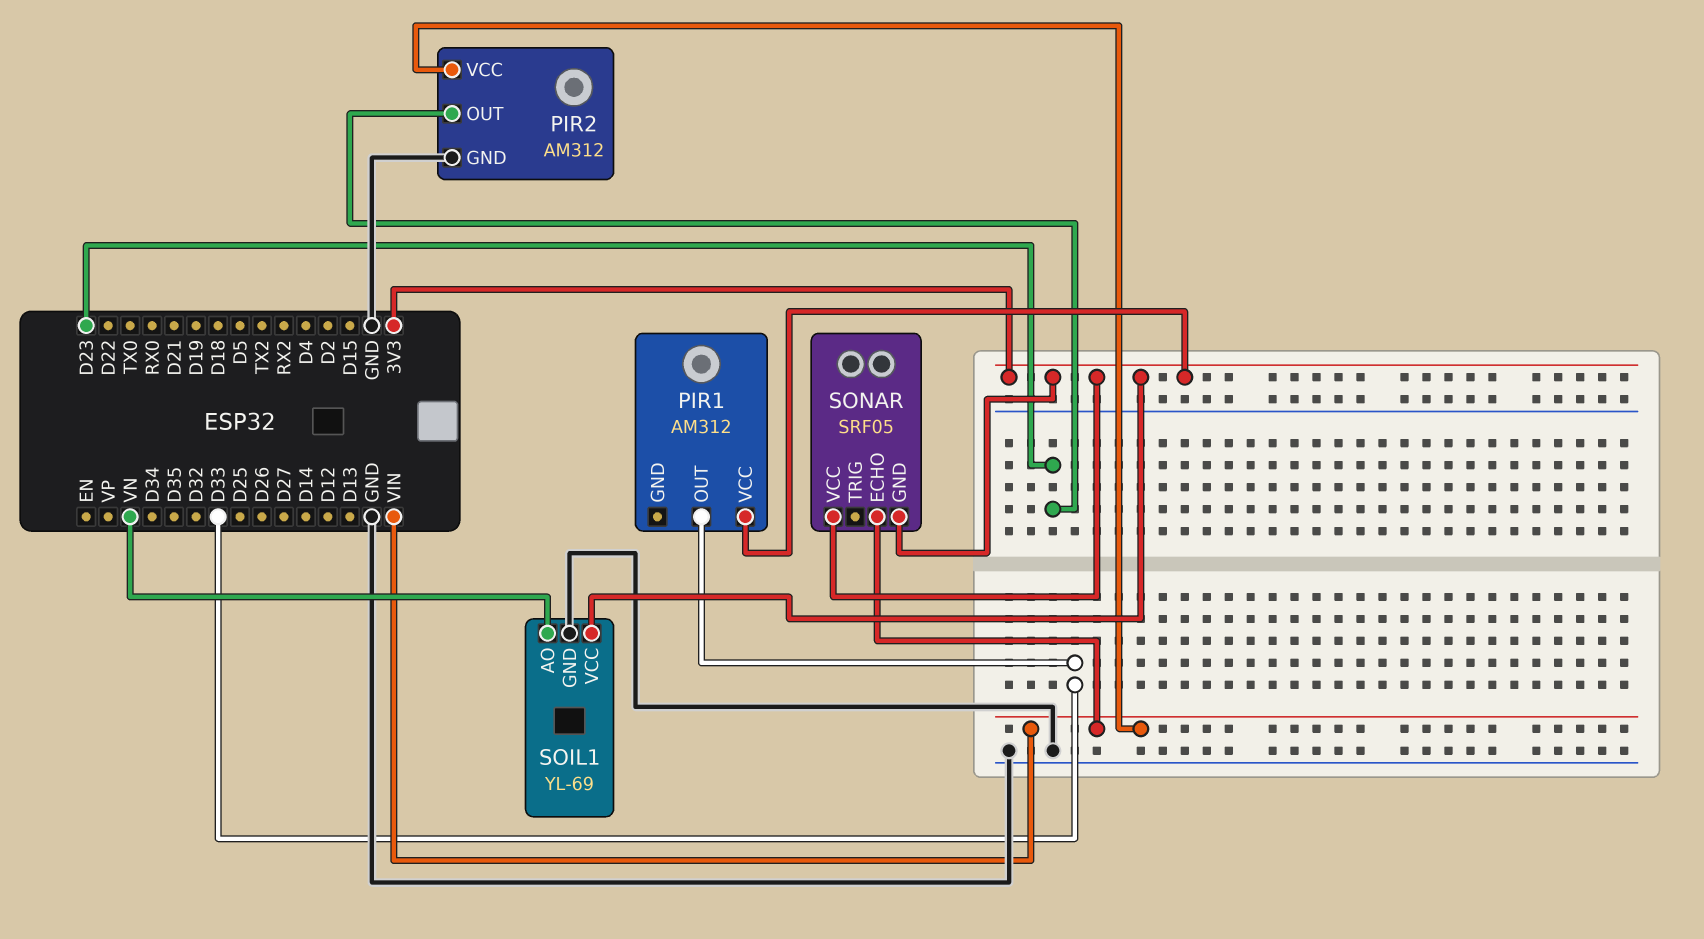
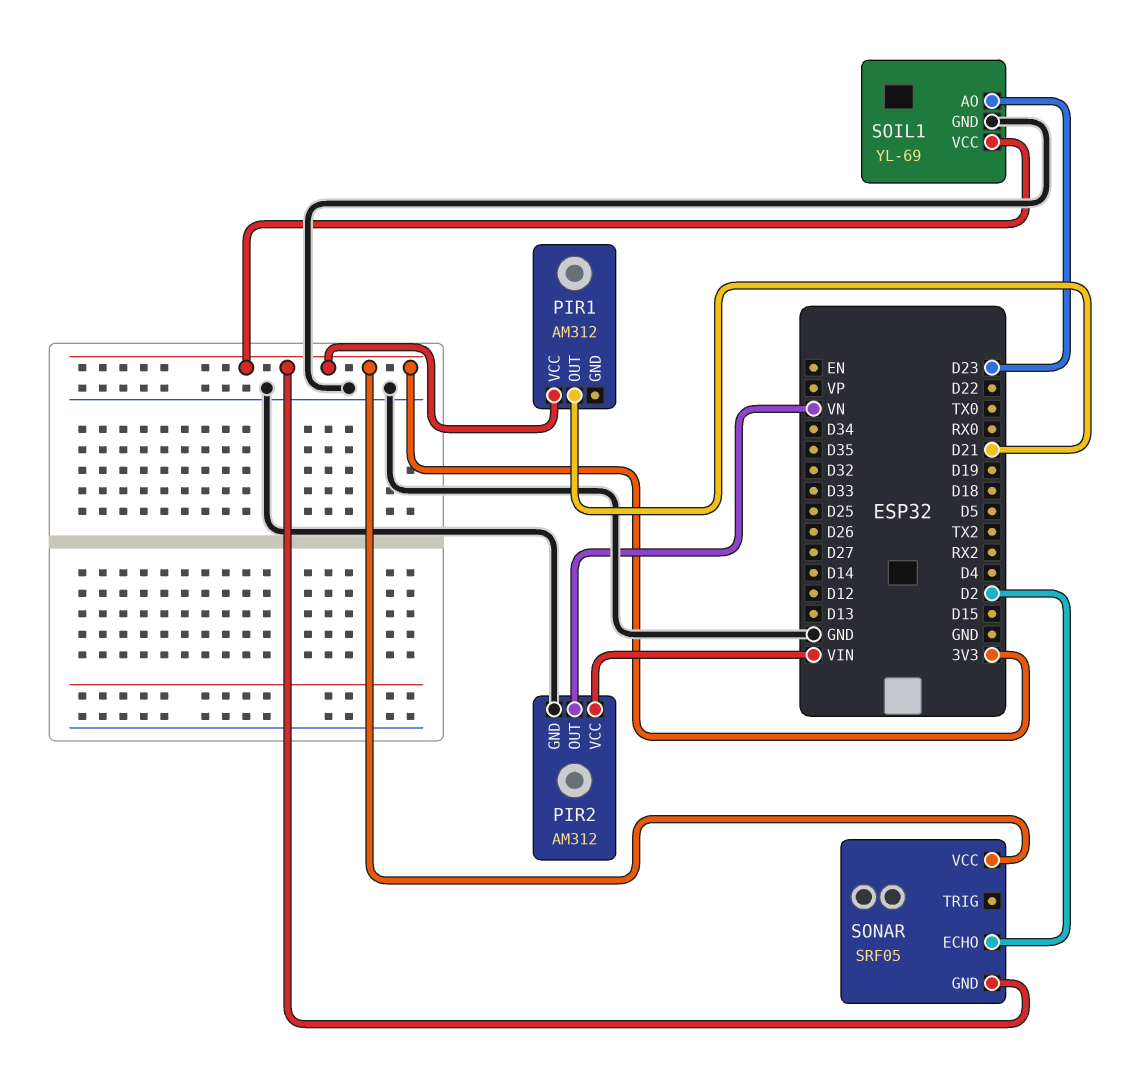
PIR1 pin OUT: D33 -> D21
PIR2 pin OUT: D23 -> VN
SOIL1 pin AO: VN -> D23
SONAR pin ECHO: VIN -> D2

